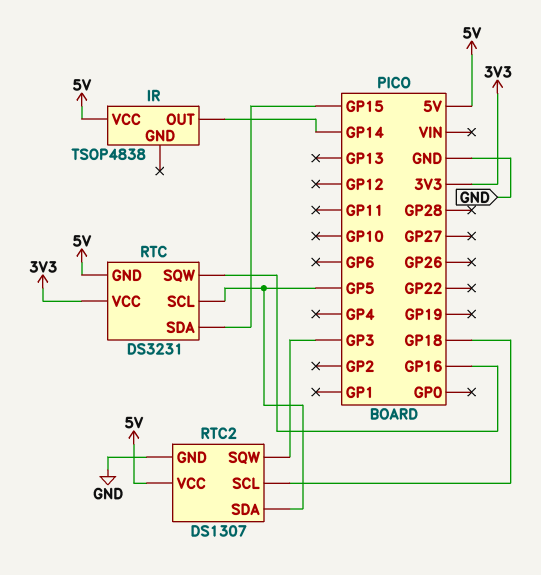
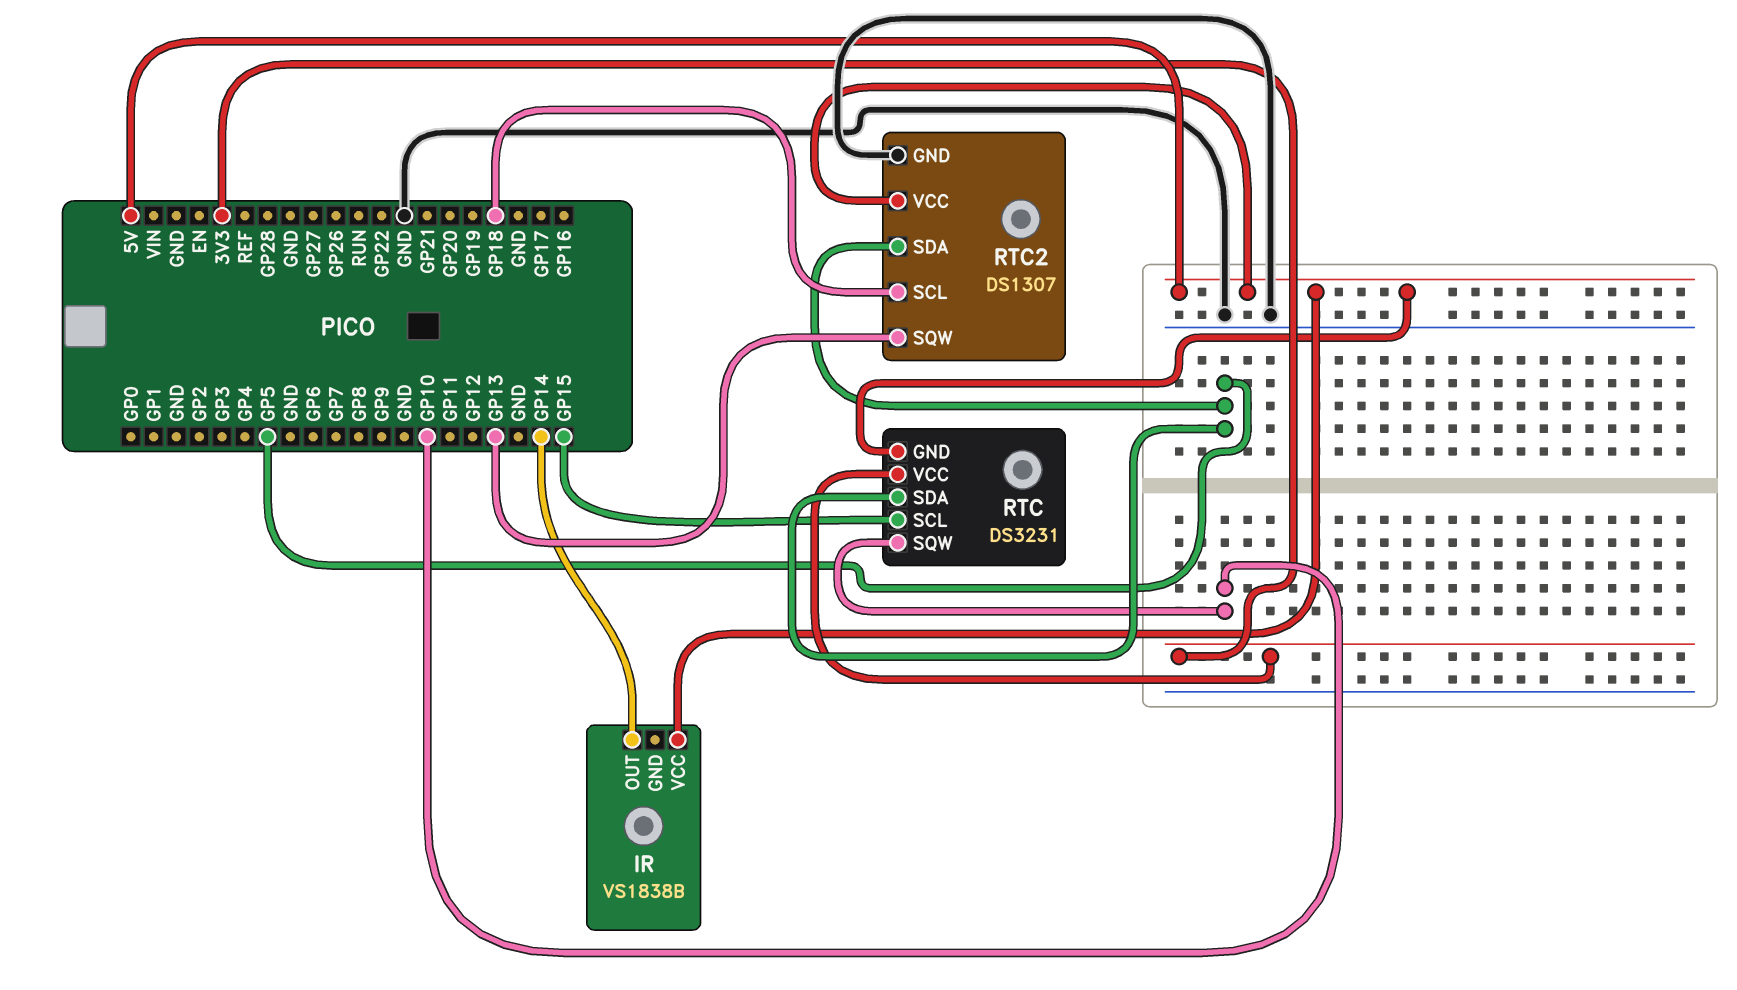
IR: TSOP4838 -> VS1838B
RTC pin SCL: GP5 -> GP15
RTC pin SDA: GP15 -> GP5
RTC pin SQW: GP16 -> GP10
RTC2 pin SQW: GP3 -> GP13

